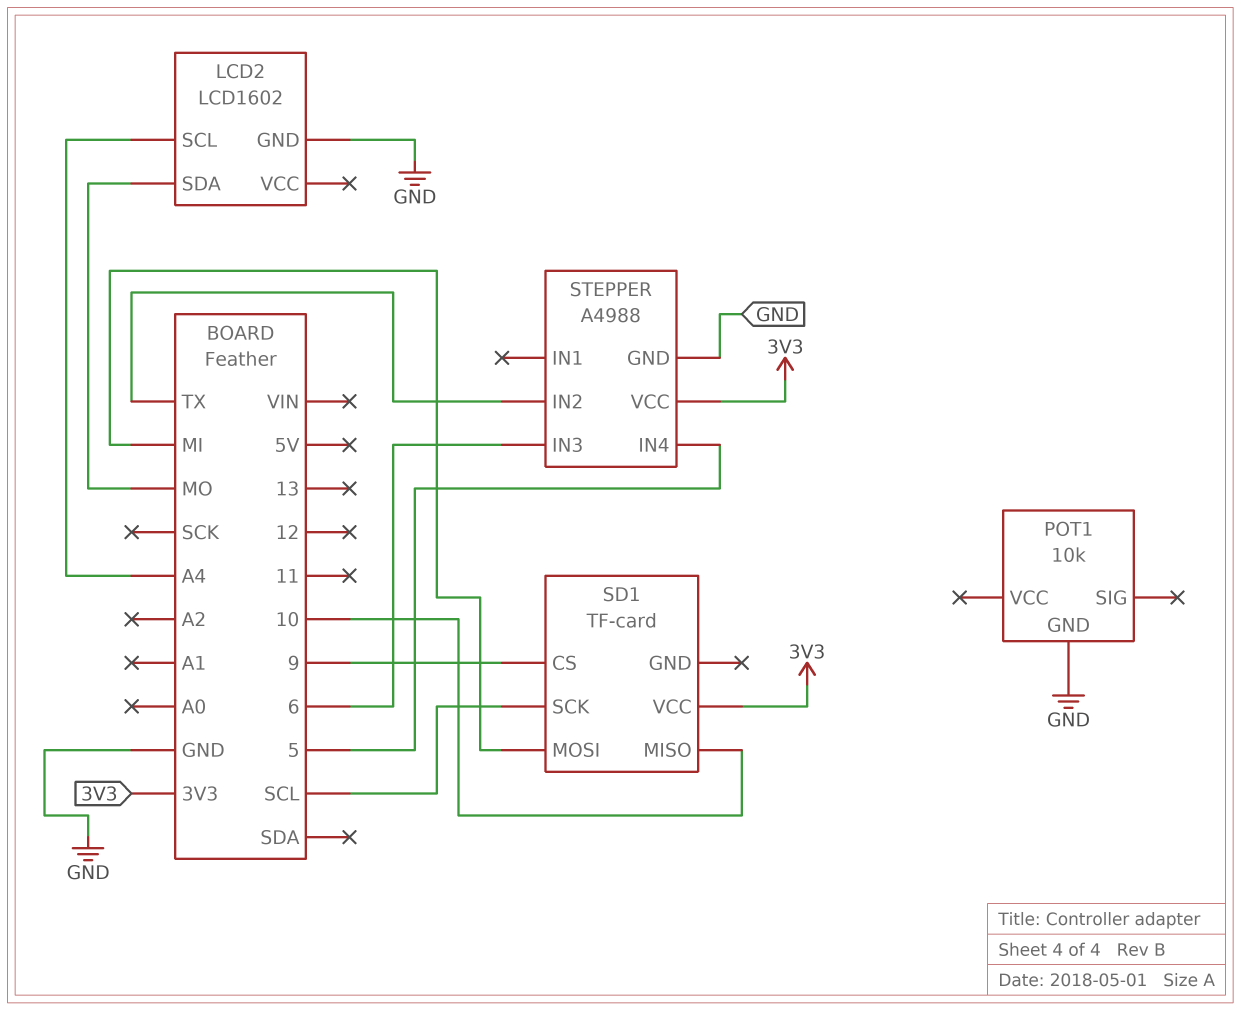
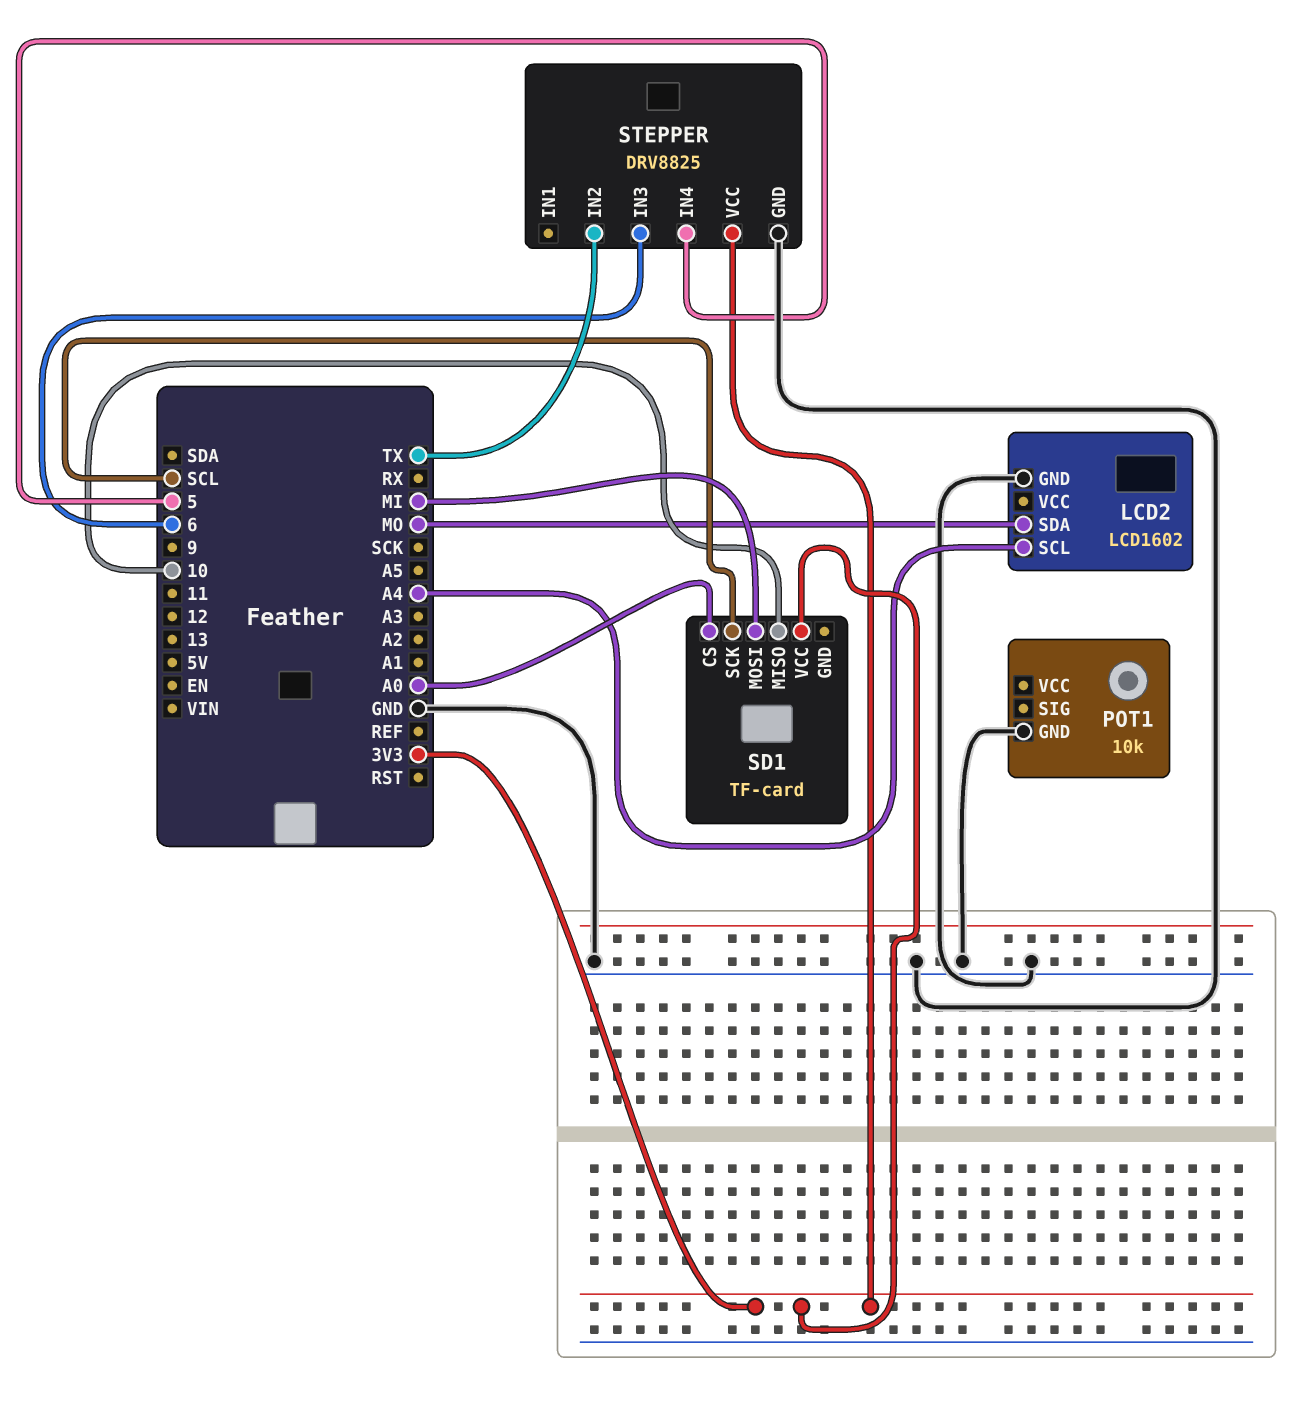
SD1 pin CS: 9 -> A0
STEPPER: A4988 -> DRV8825

